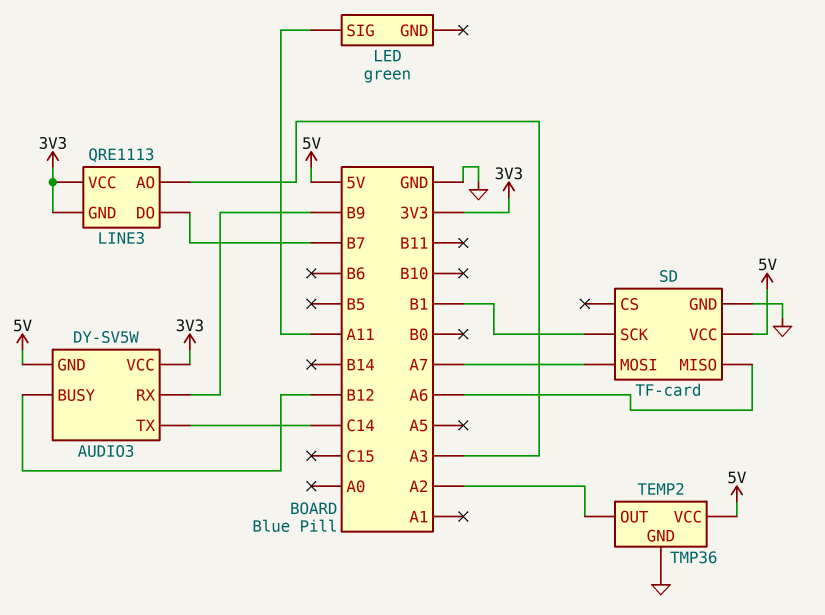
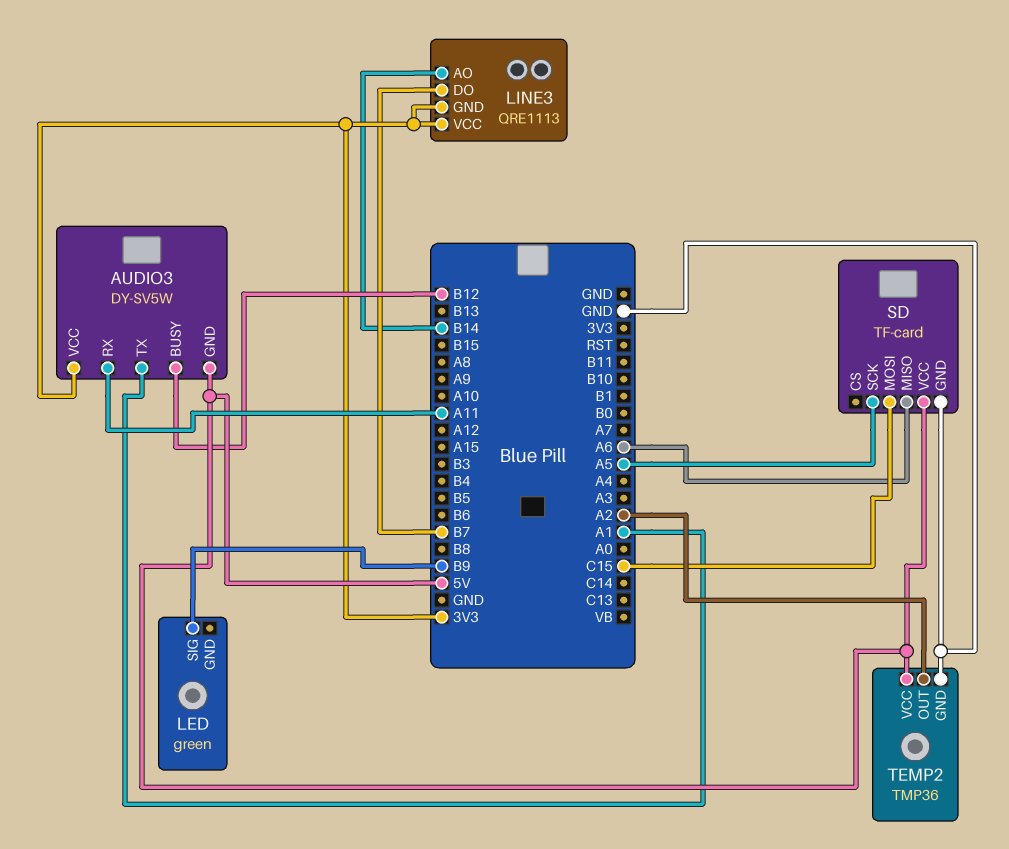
AUDIO3 pin RX: B9 -> A11
AUDIO3 pin TX: C14 -> A1
LED pin SIG: A11 -> B9
LINE3 pin AO: A3 -> B14
SD pin MOSI: A7 -> C15
SD pin SCK: B1 -> A5

